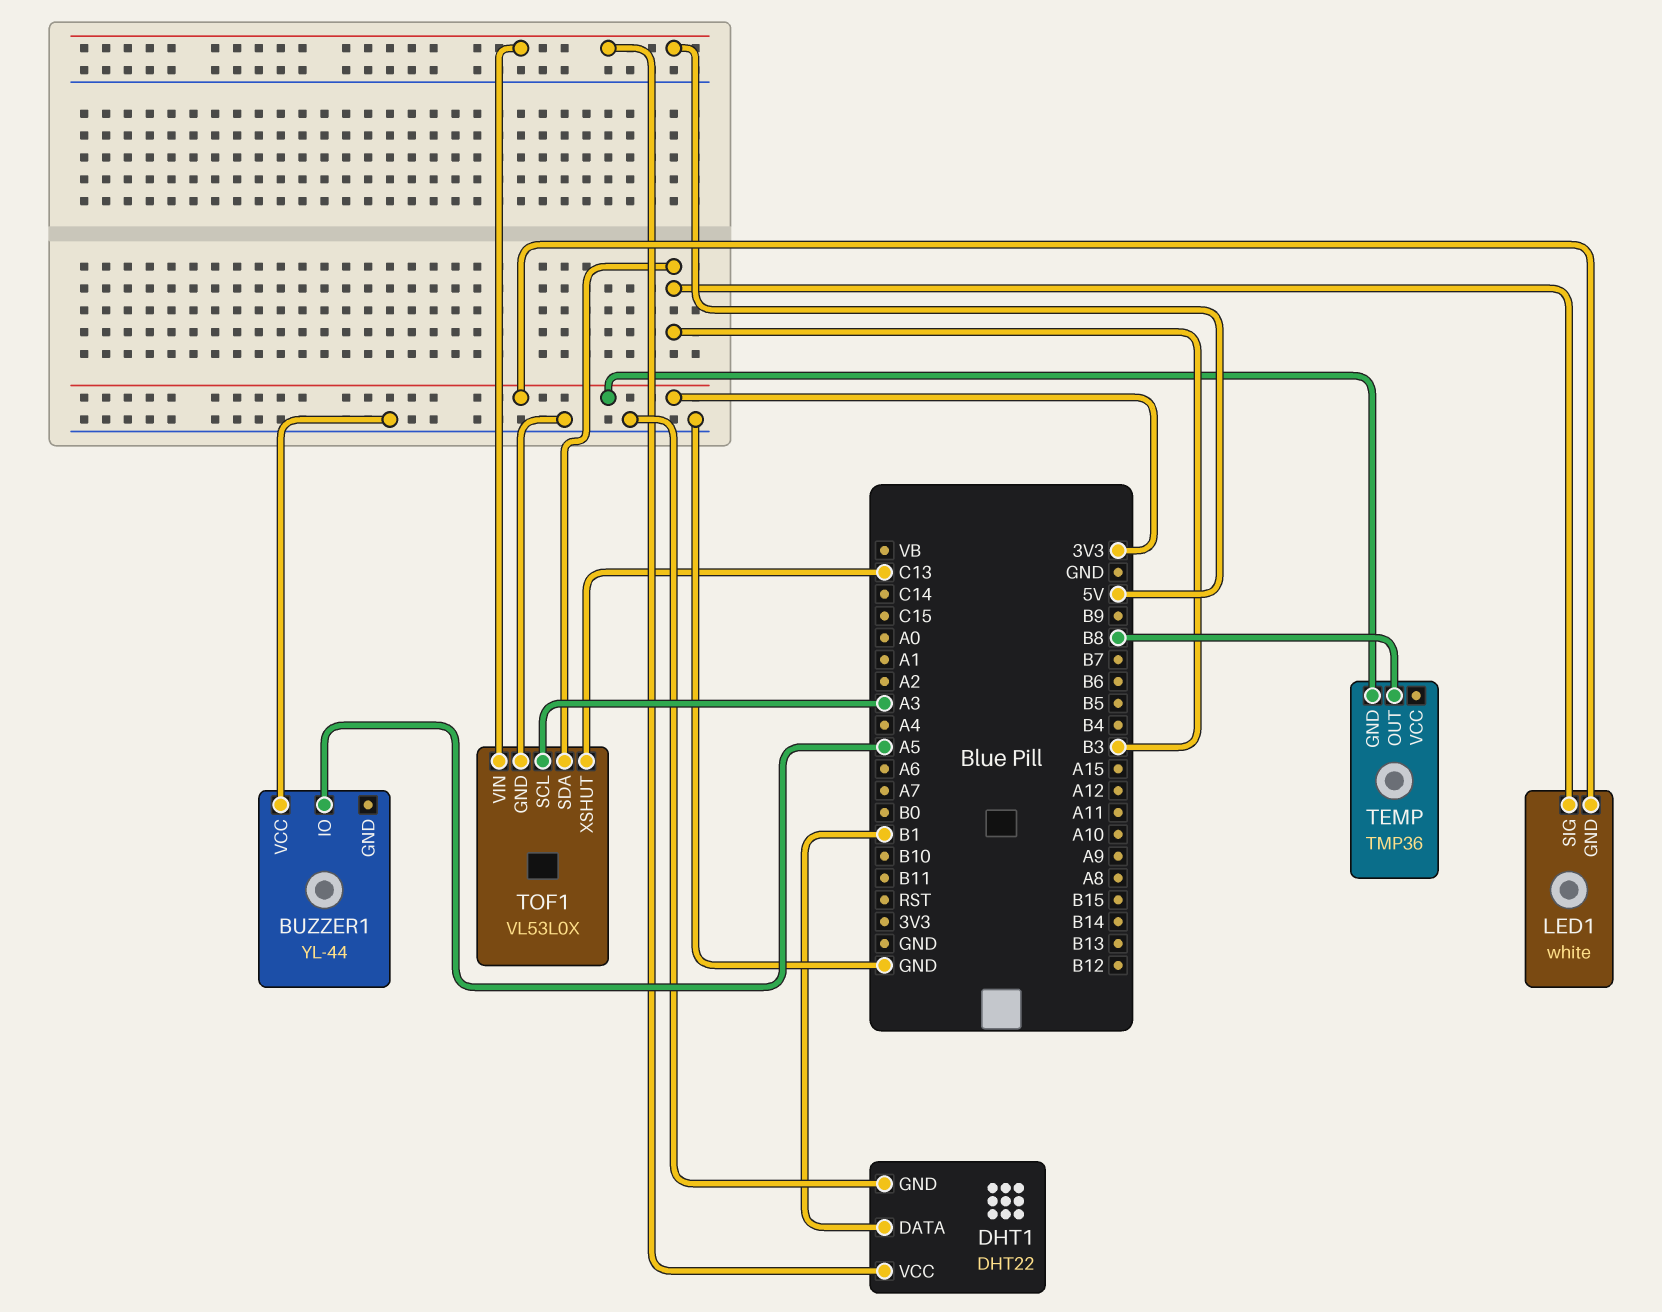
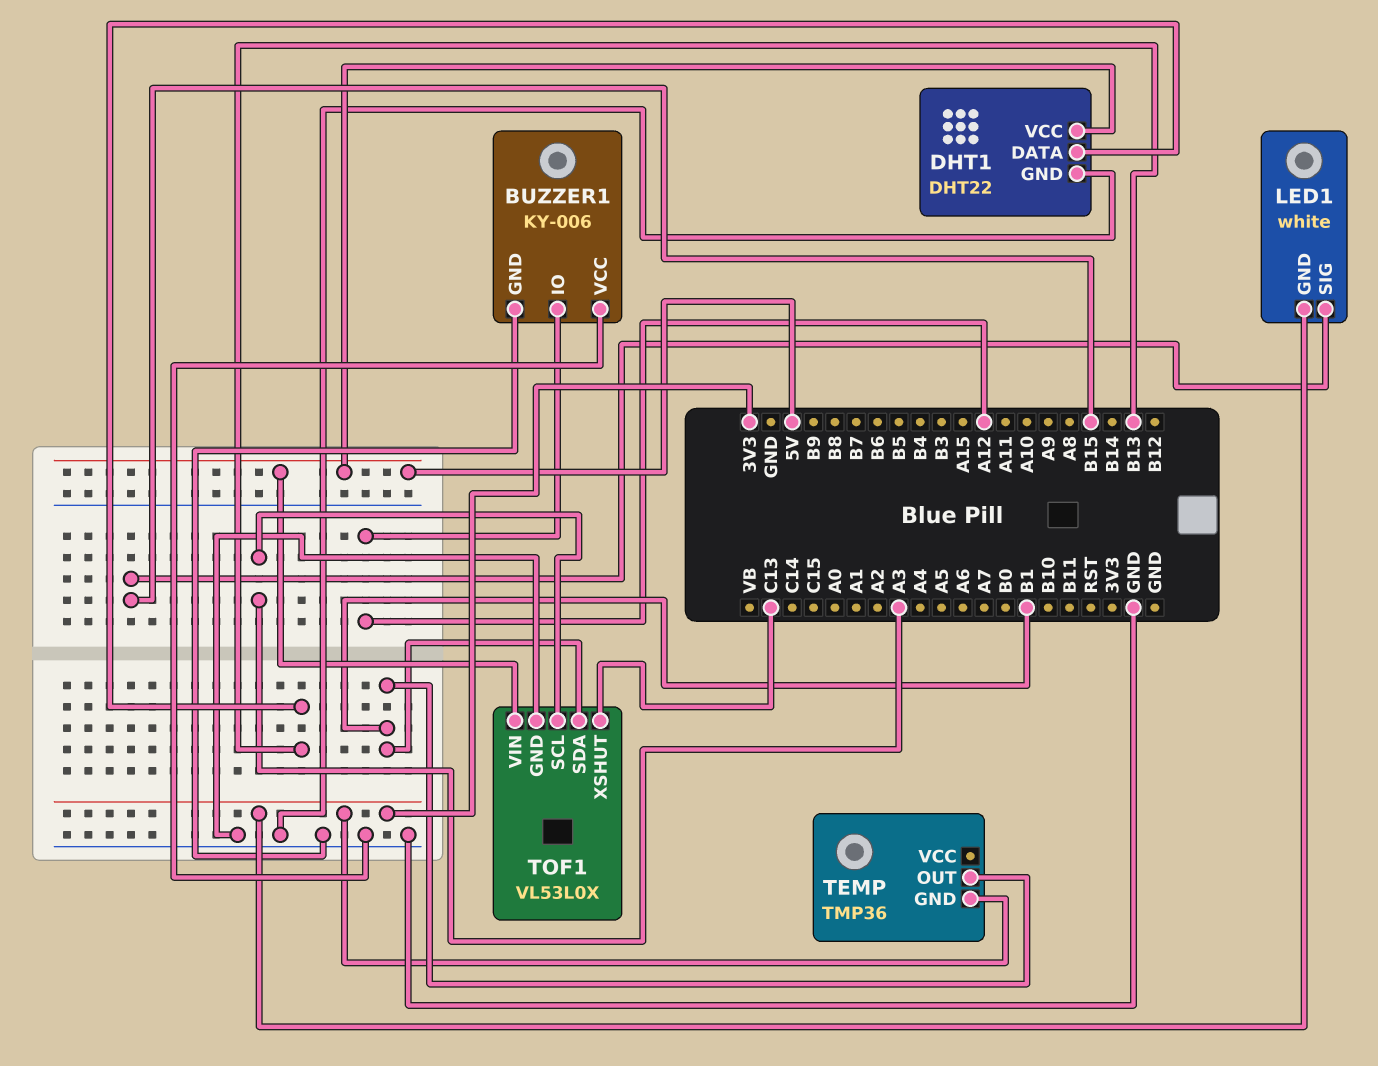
BUZZER1: YL-44 -> KY-006
BUZZER1 pin GND: none -> GND
BUZZER1 pin IO: A5 -> A12
DHT1 pin DATA: B1 -> B13
LED1 pin SIG: B3 -> B15
TEMP pin OUT: B8 -> B1
TOF1 pin SDA: B3 -> B1

